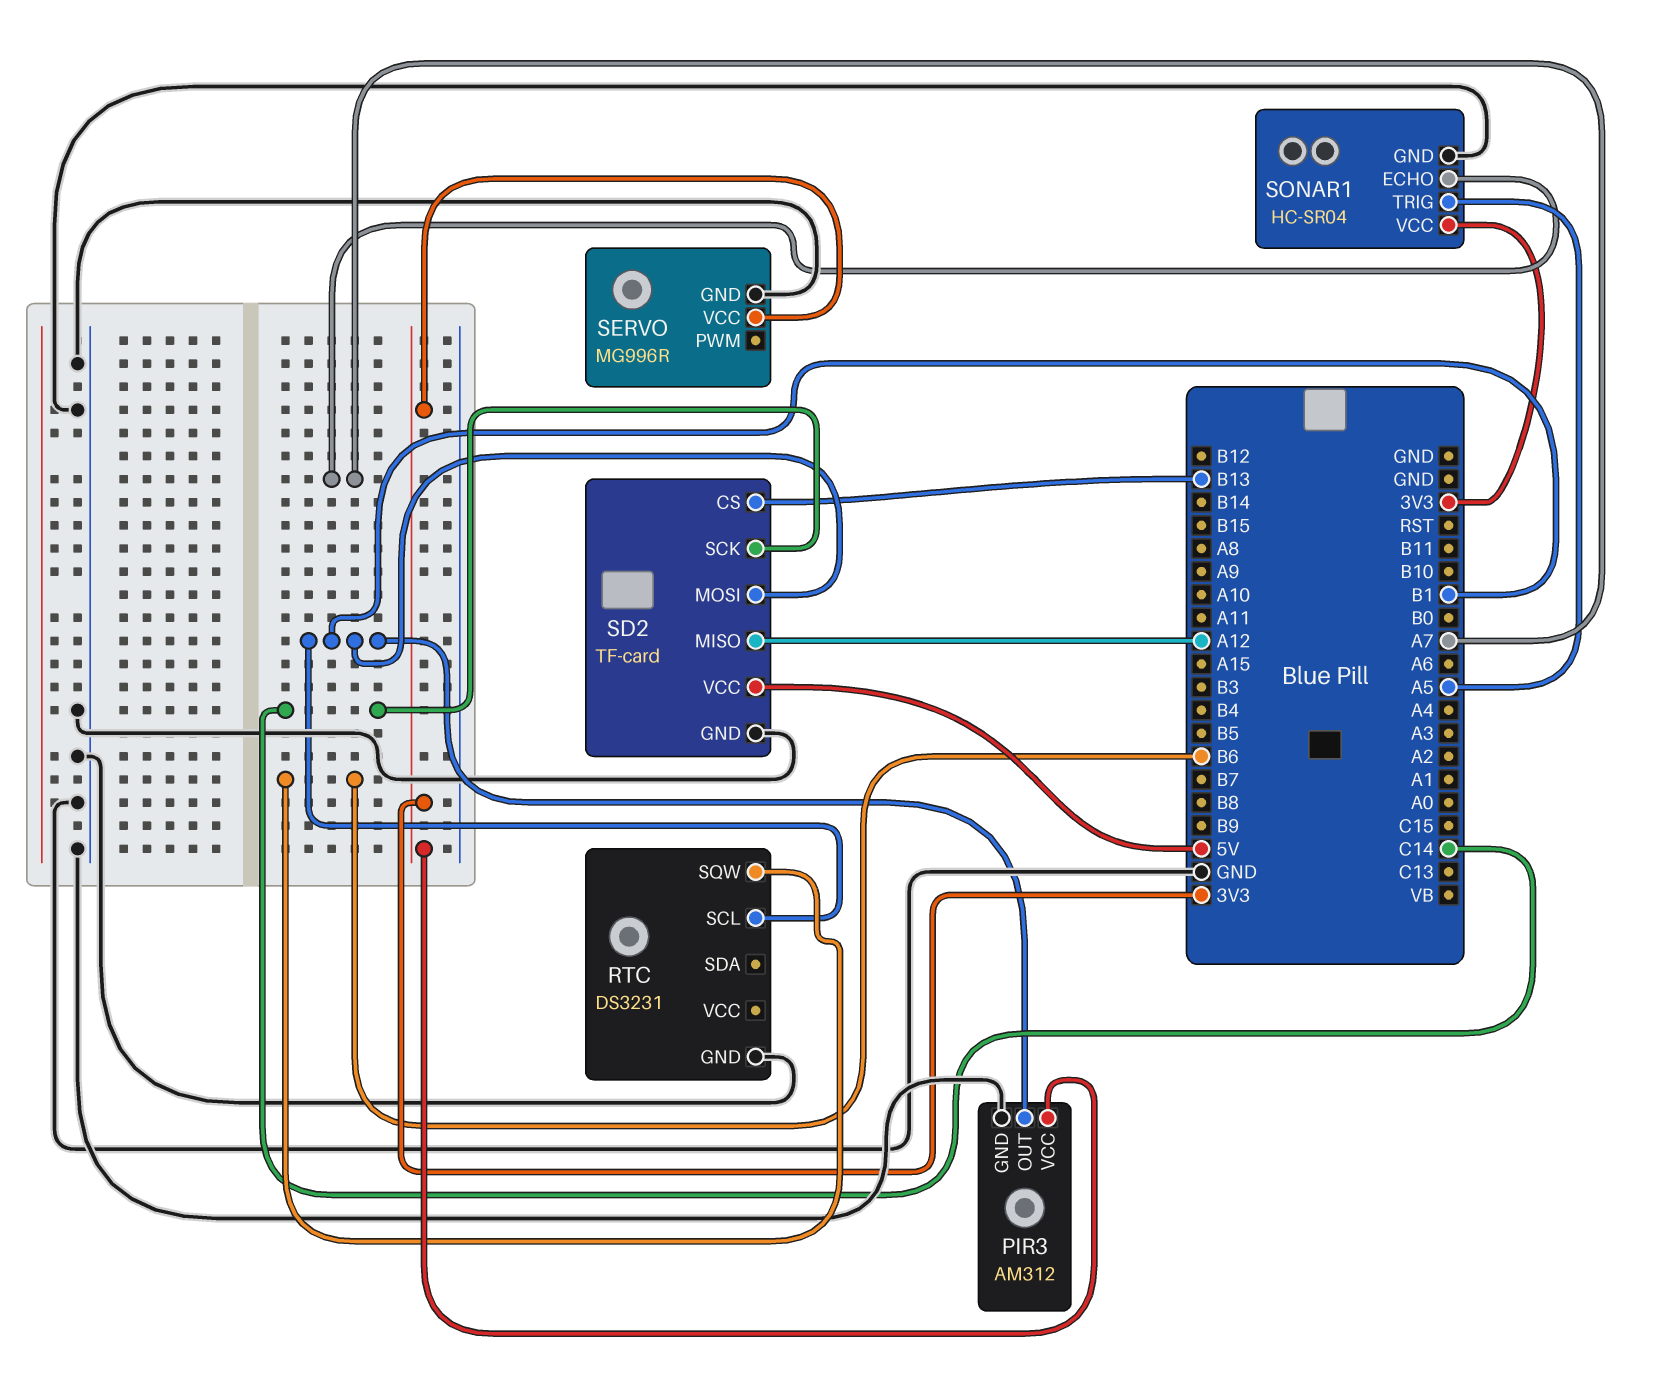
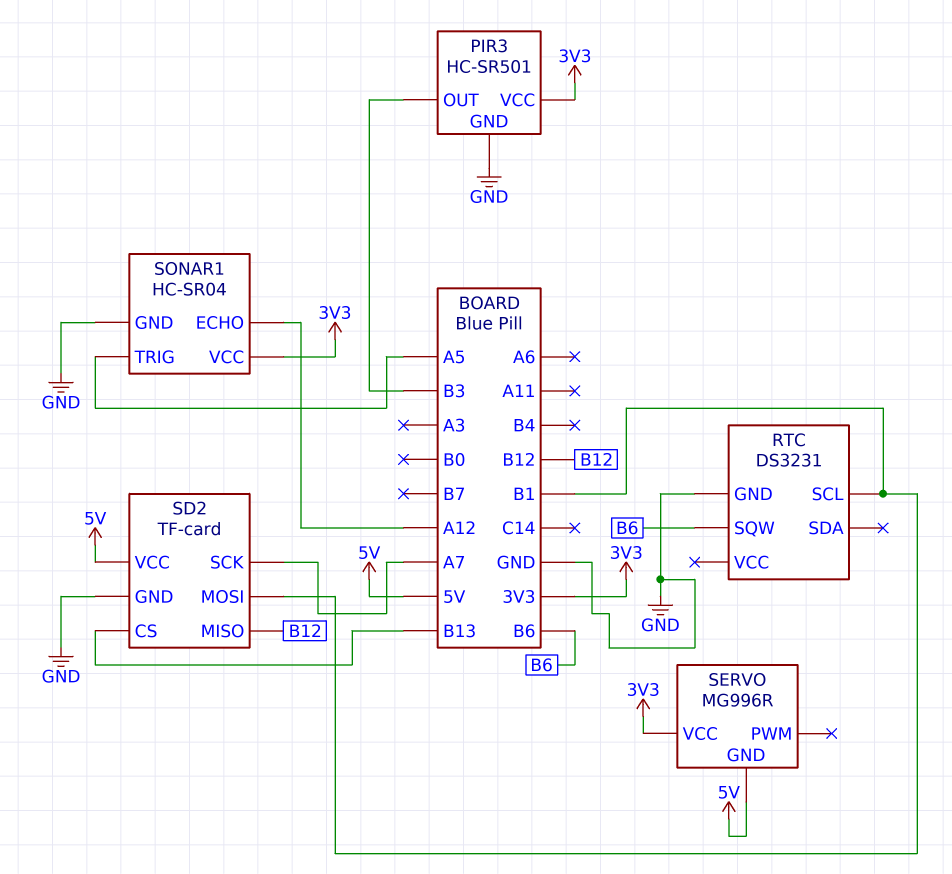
PIR3: AM312 -> HC-SR501
PIR3 pin OUT: B1 -> B3
SD2 pin MISO: A12 -> B12
SD2 pin SCK: C14 -> A7
SERVO pin GND: GND -> 5V
SONAR1 pin ECHO: A7 -> A12

